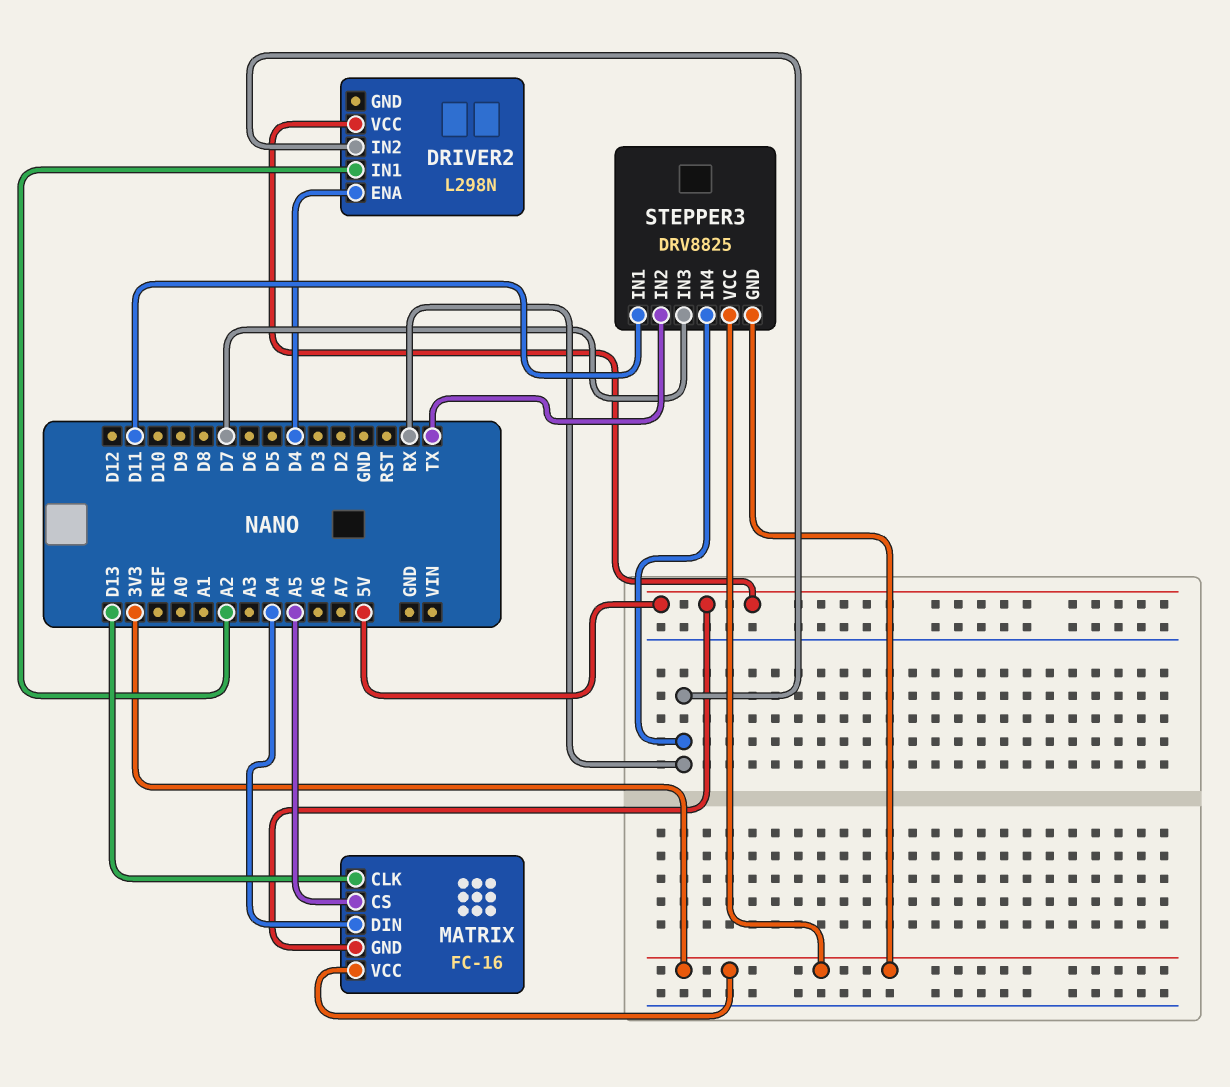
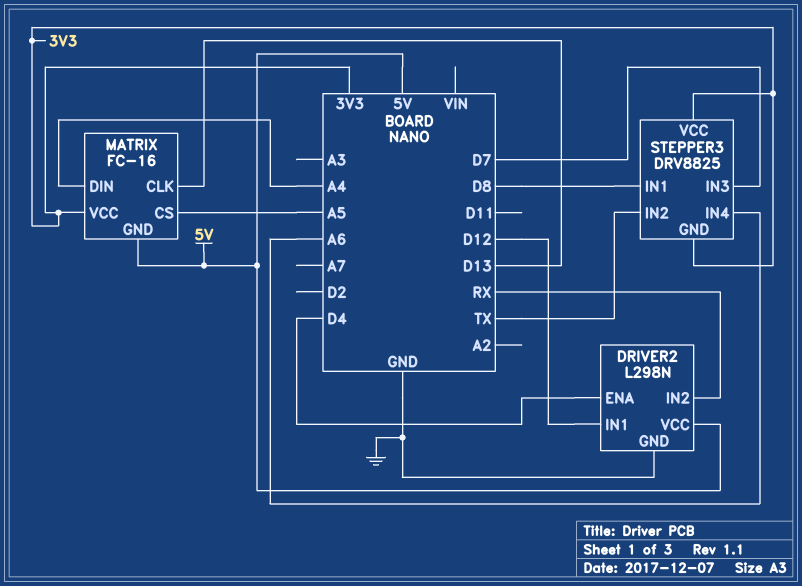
DRIVER2 pin GND: none -> GND
DRIVER2 pin IN1: A2 -> D12
STEPPER3 pin IN1: D11 -> D8
STEPPER3 pin IN4: RX -> A6

